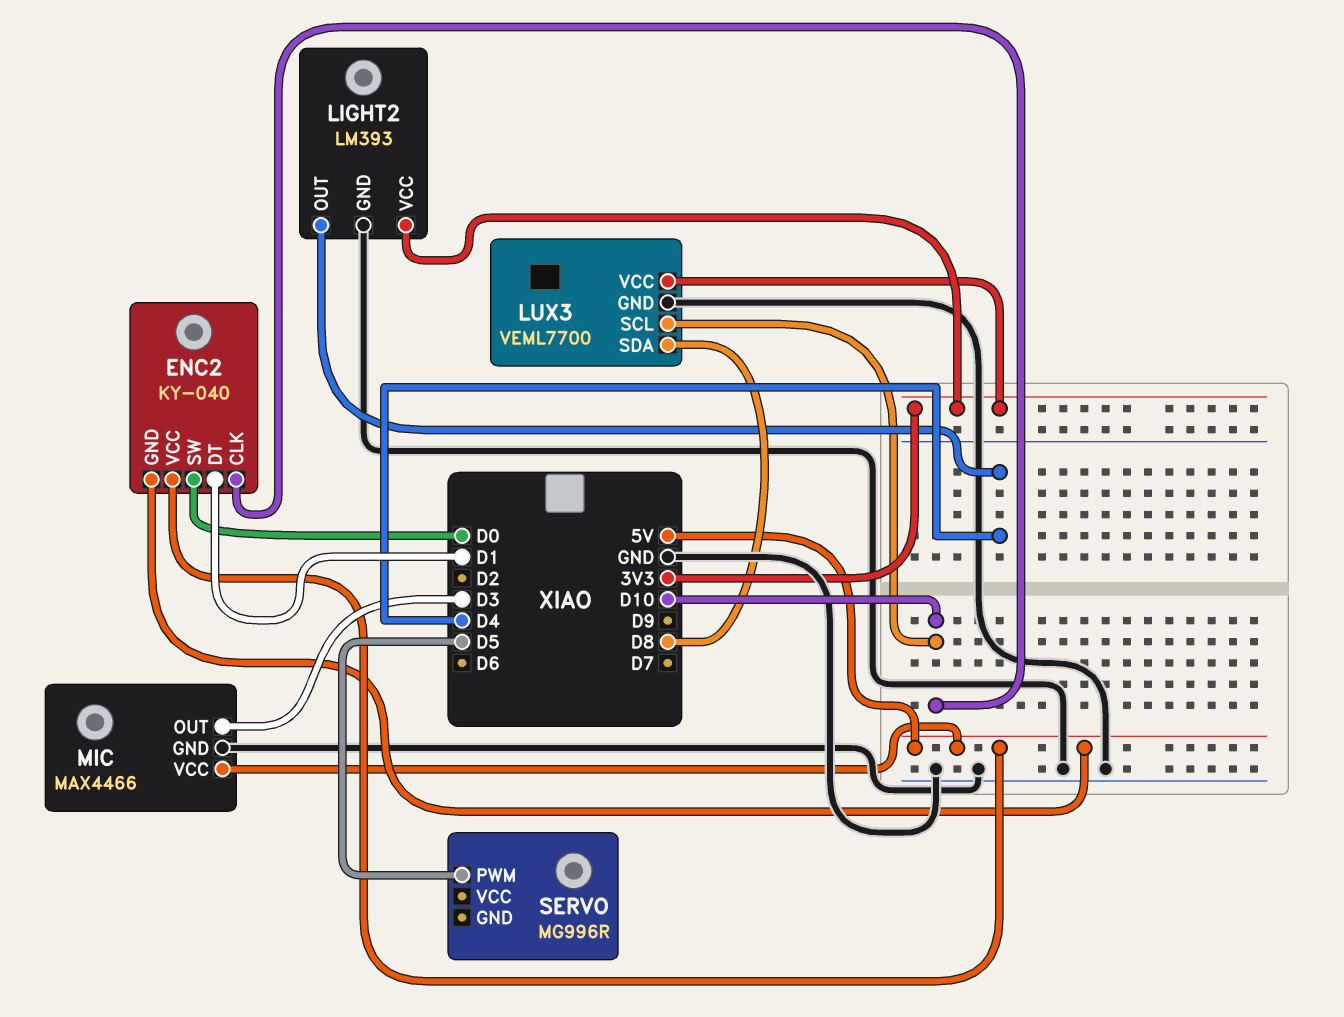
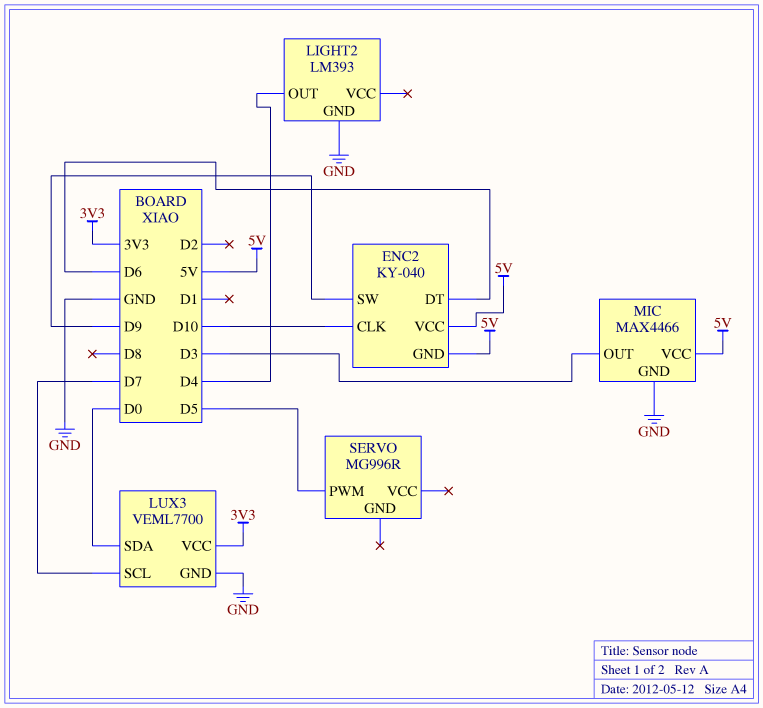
ENC2 pin DT: D1 -> D6
ENC2 pin SW: D0 -> D9
LIGHT2 pin VCC: 3V3 -> none
LUX3 pin SCL: D10 -> D7
LUX3 pin SDA: D8 -> D0

